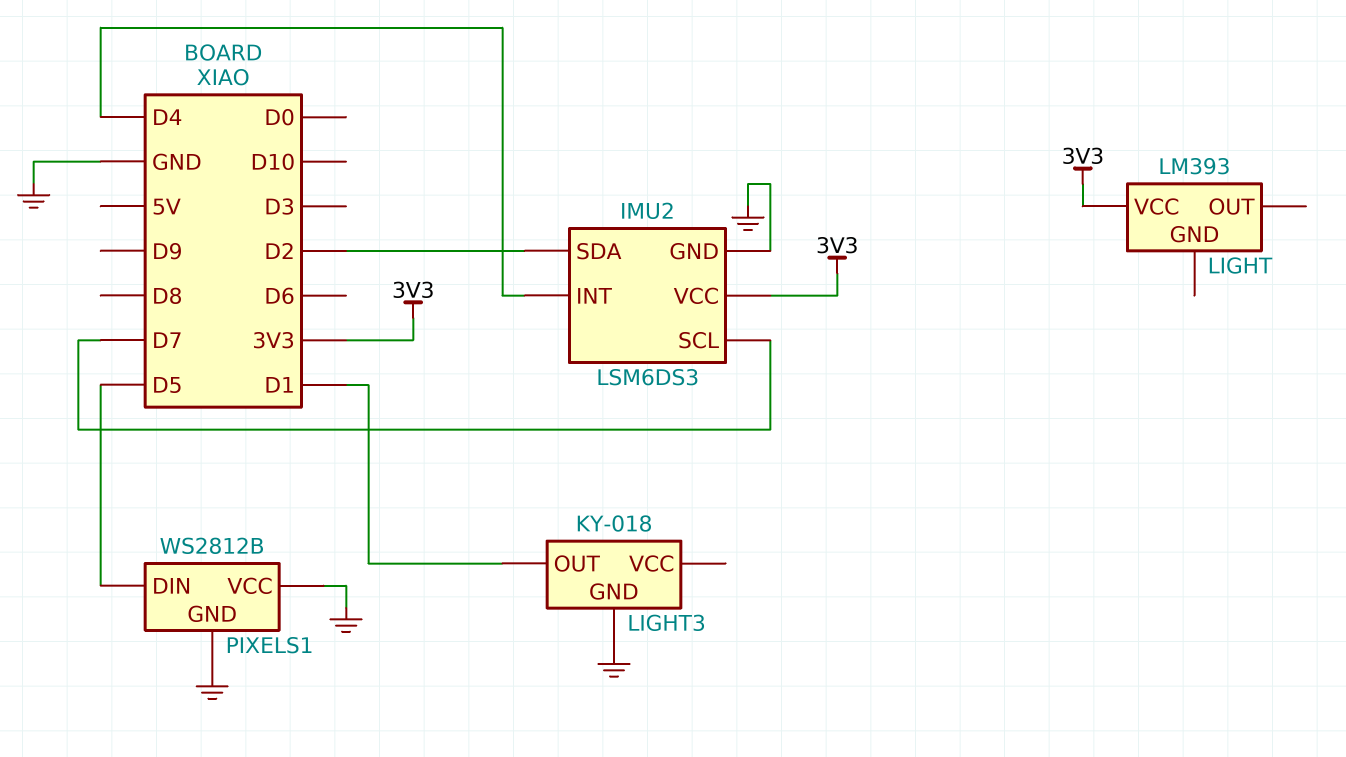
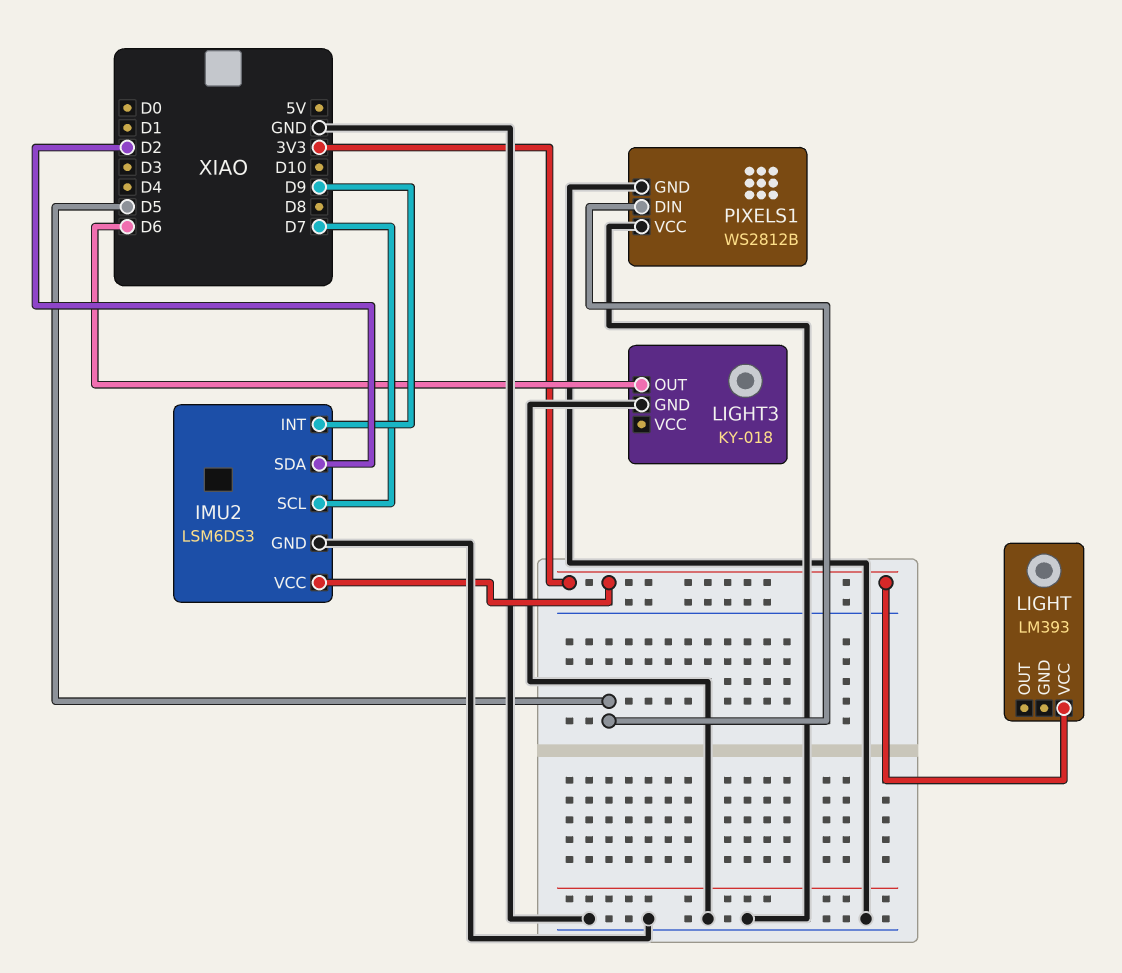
IMU2 pin INT: D4 -> D9
LIGHT3 pin OUT: D1 -> D6

